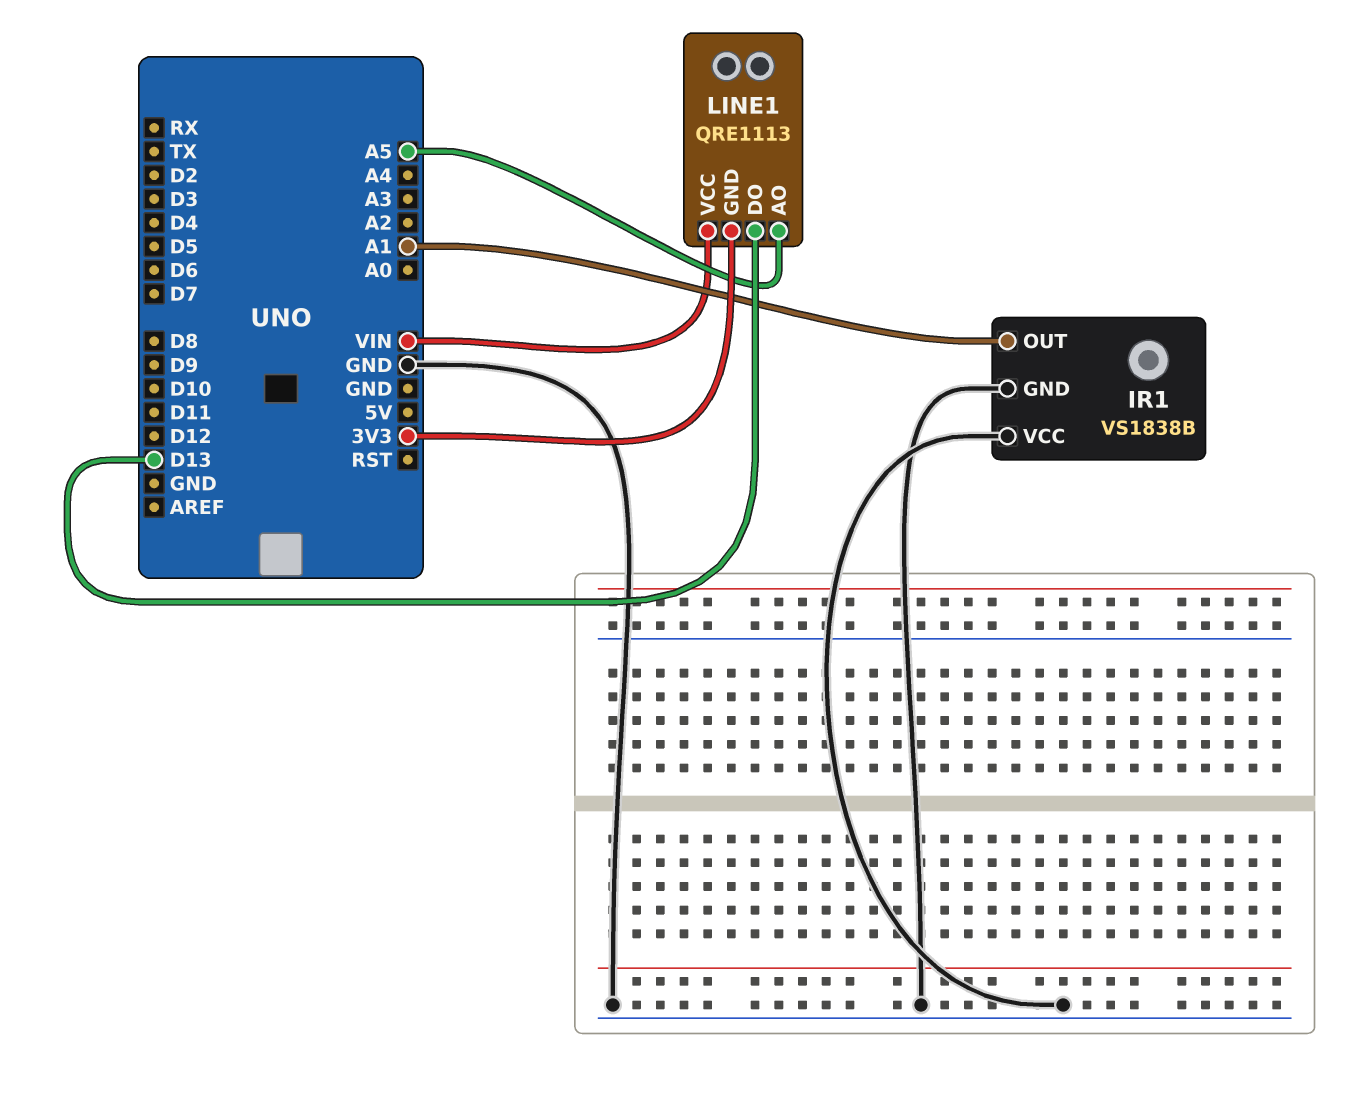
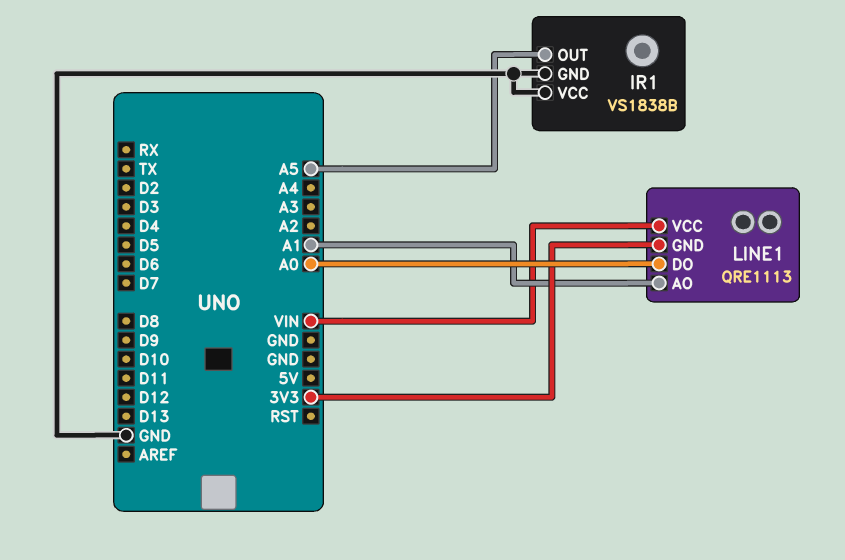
IR1 pin OUT: A1 -> A5
LINE1 pin AO: A5 -> A1
LINE1 pin DO: D13 -> A0

